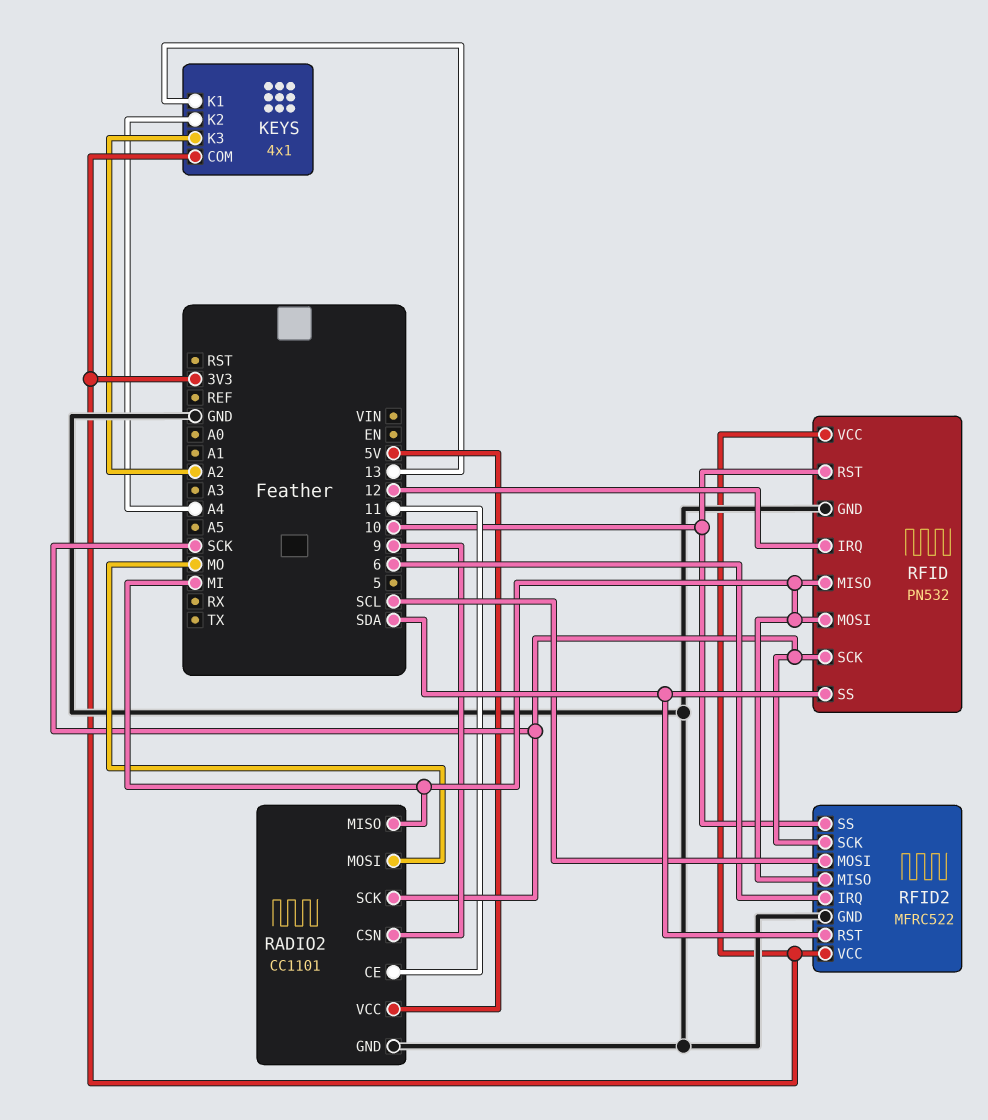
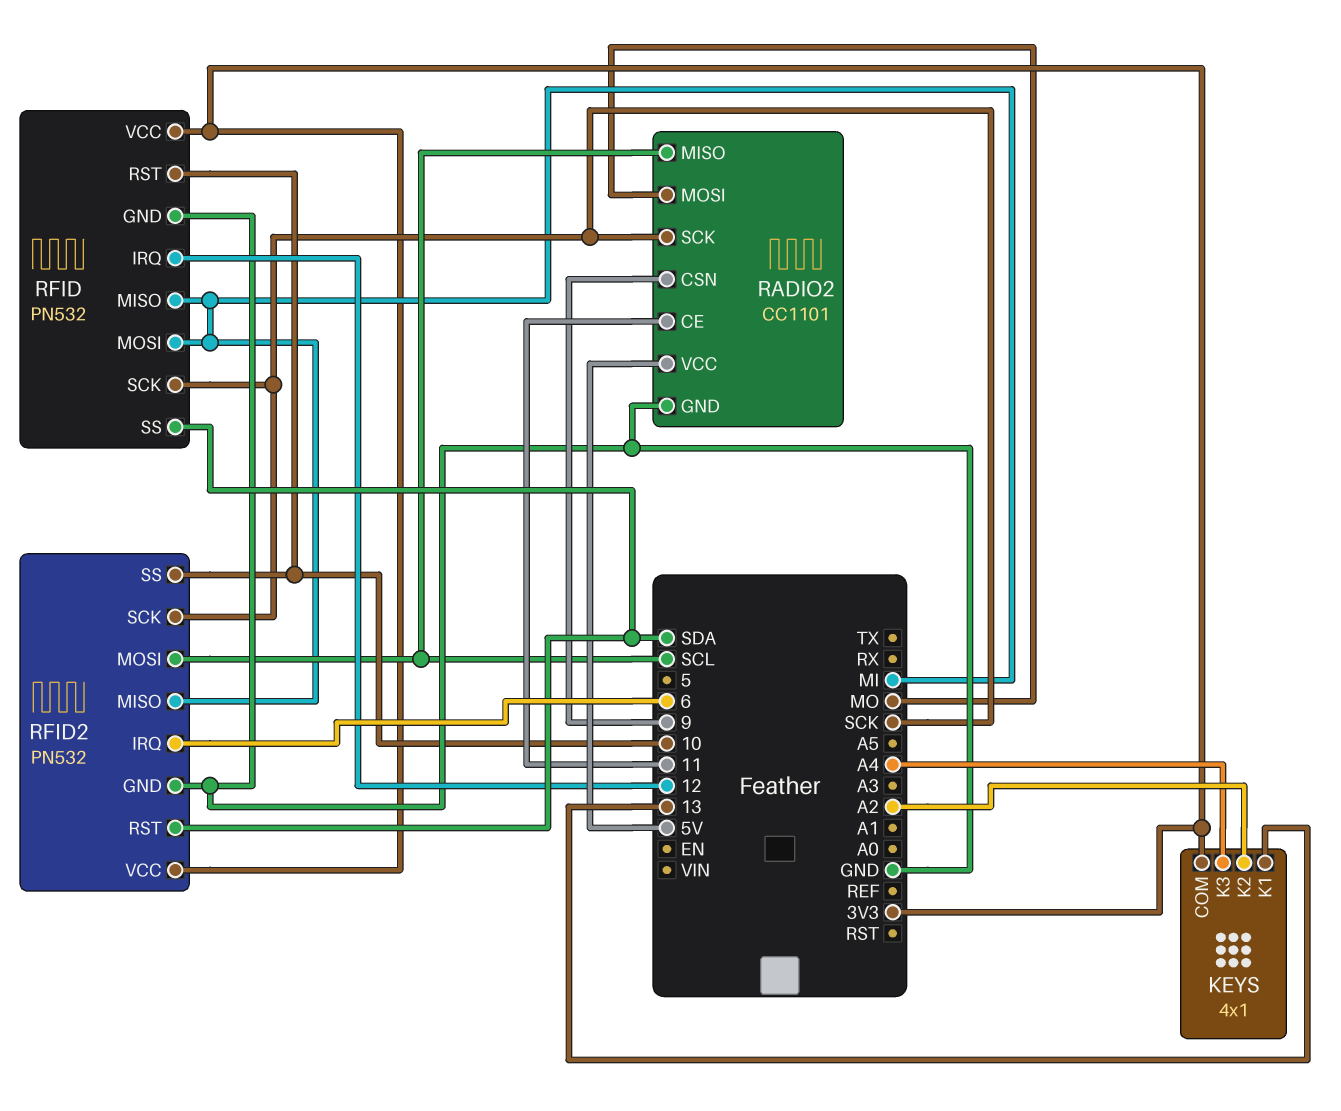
KEYS pin K2: A4 -> A2
KEYS pin K3: A2 -> A4
RADIO2 pin MISO: MI -> SCL
RFID2: MFRC522 -> PN532

